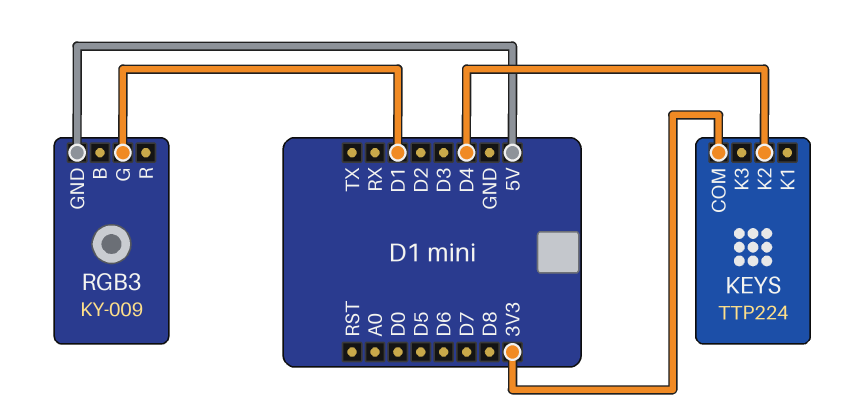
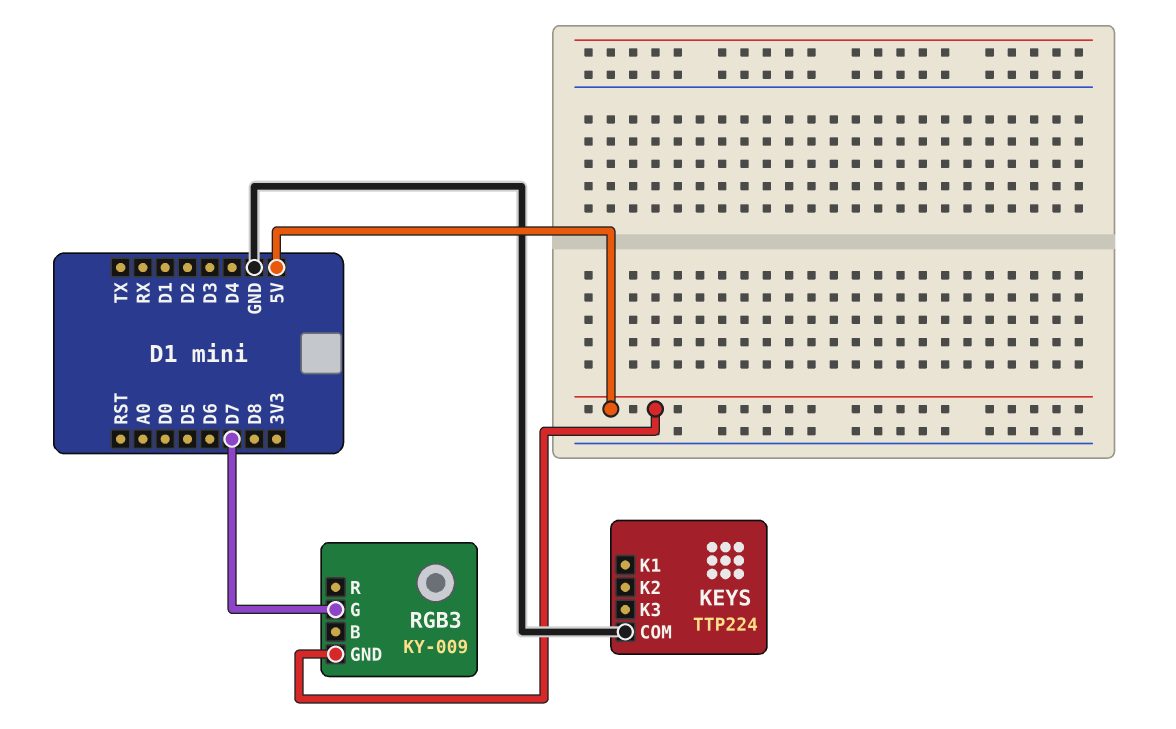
KEYS pin COM: 3V3 -> GND
KEYS pin K2: D4 -> none
RGB3 pin G: D1 -> D7

